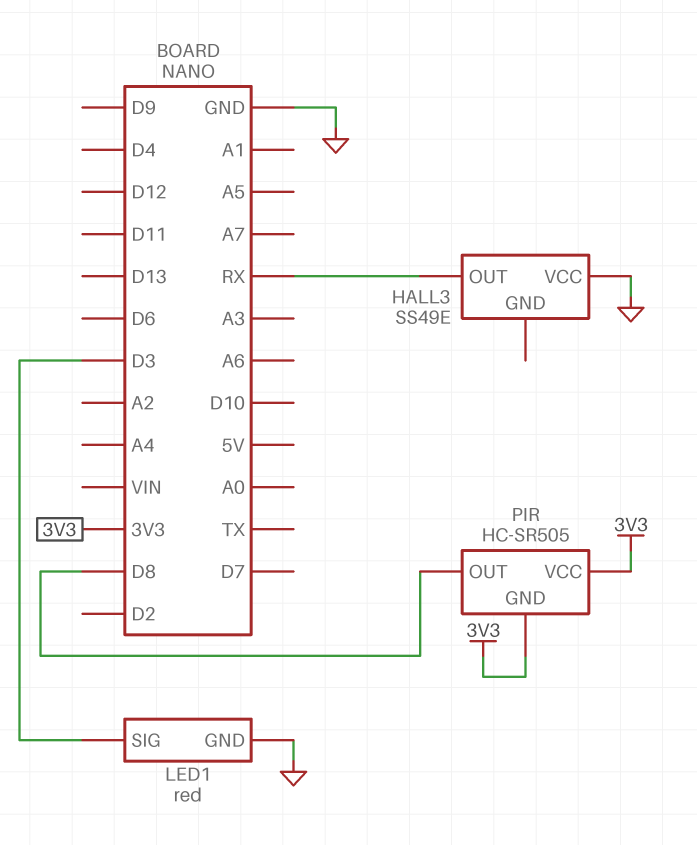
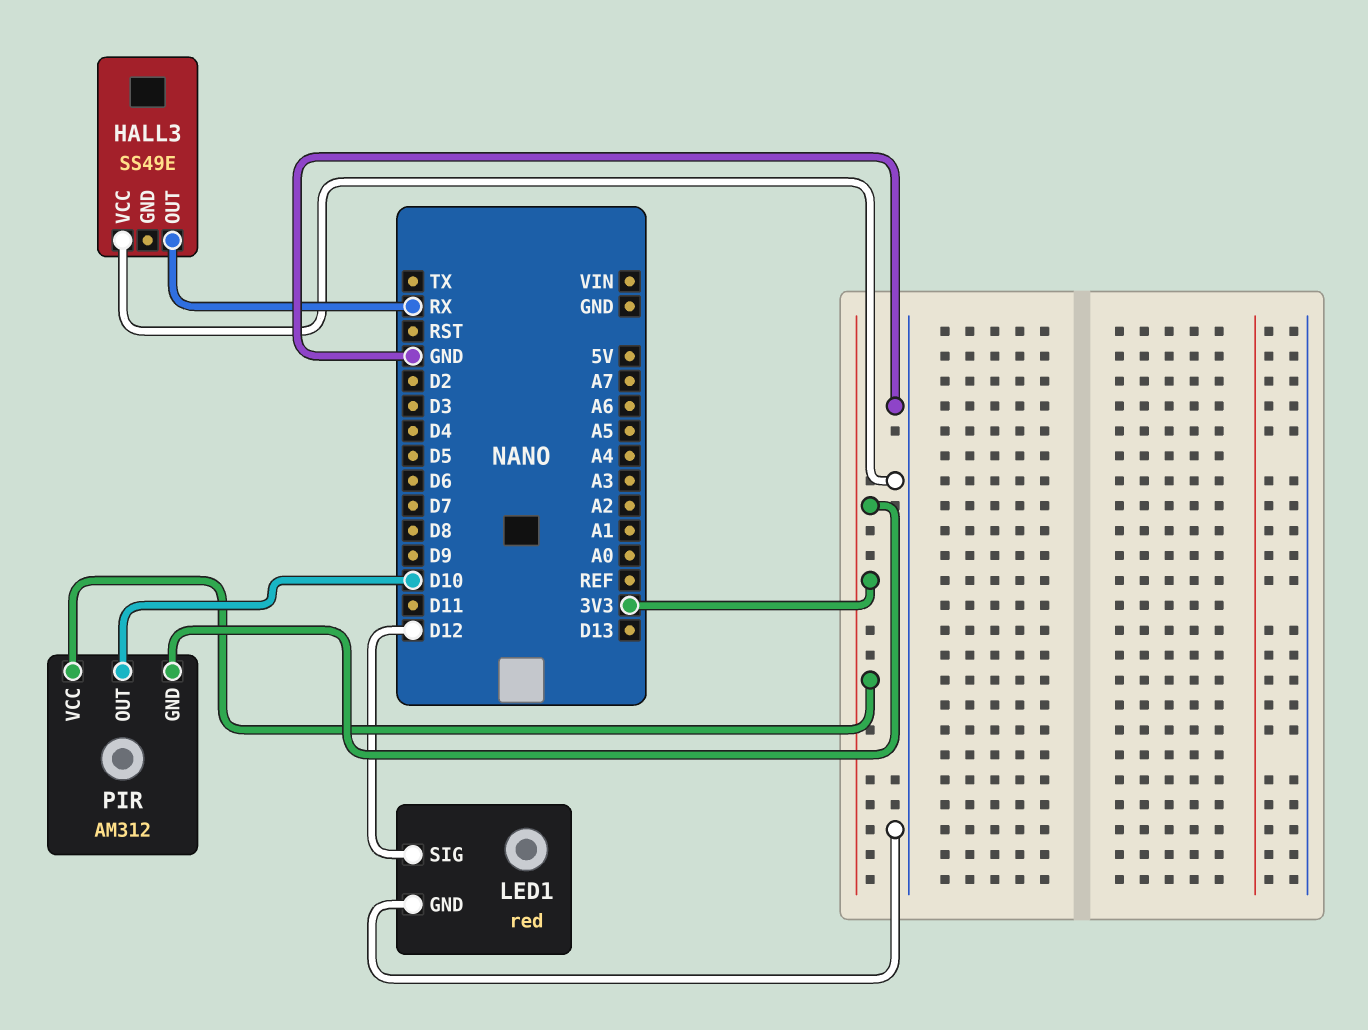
LED1 pin SIG: D3 -> D12
PIR: HC-SR505 -> AM312
PIR pin OUT: D8 -> D10

